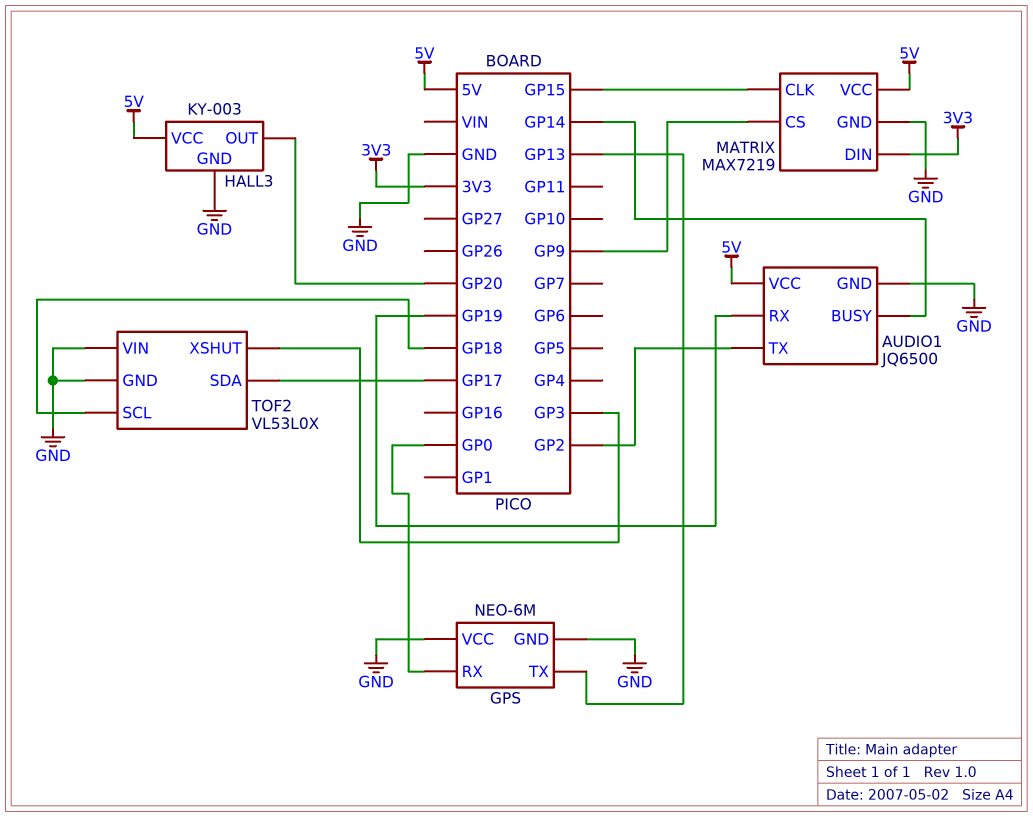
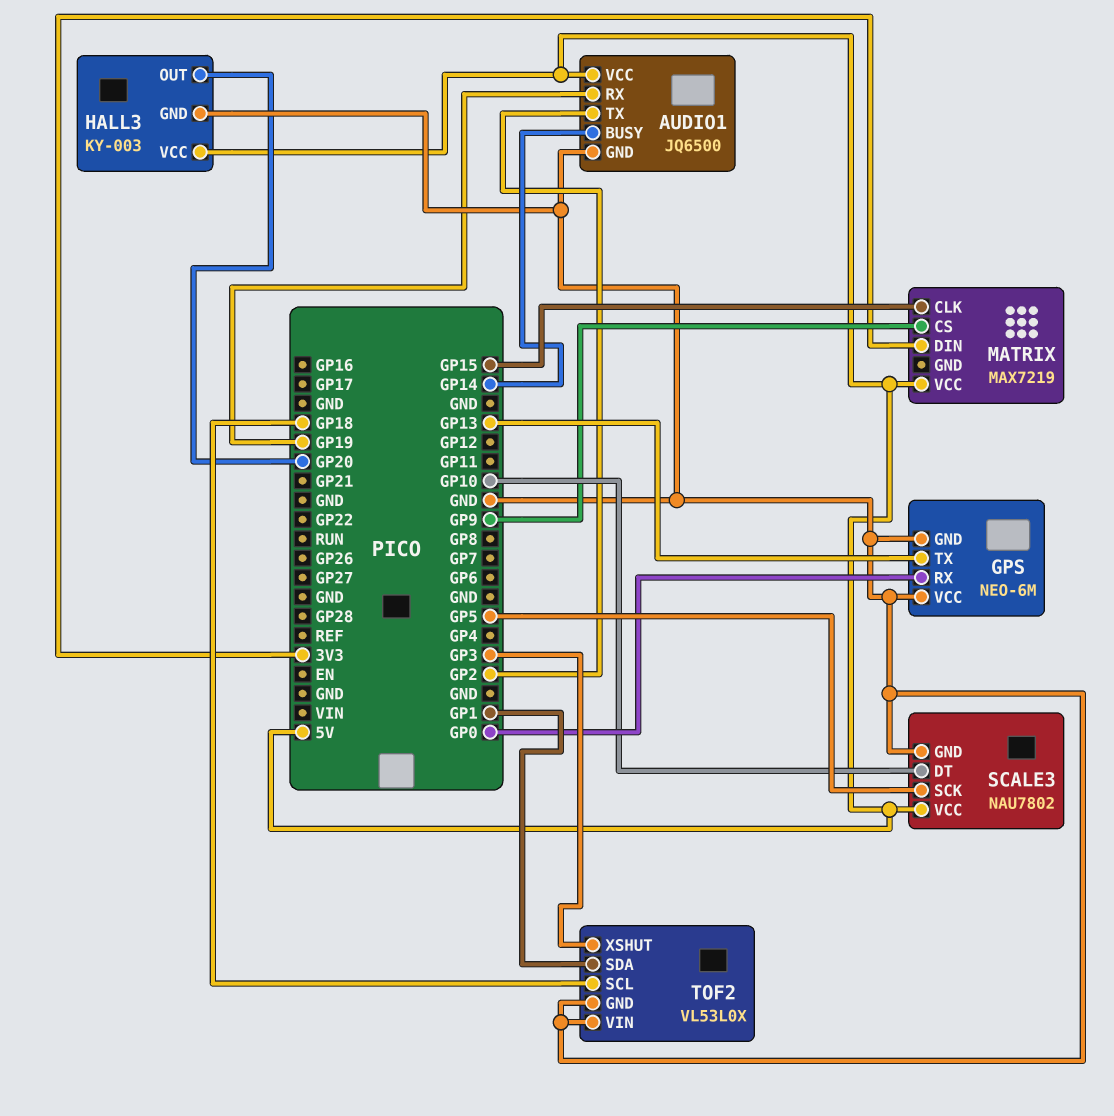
MATRIX pin GND: GND -> none
SCALE3: none -> NAU7802
SCALE3 pin DT: none -> GP10
SCALE3 pin GND: none -> GND
SCALE3 pin SCK: none -> GP5
SCALE3 pin VCC: none -> 5V
TOF2 pin SDA: GP17 -> GP1

